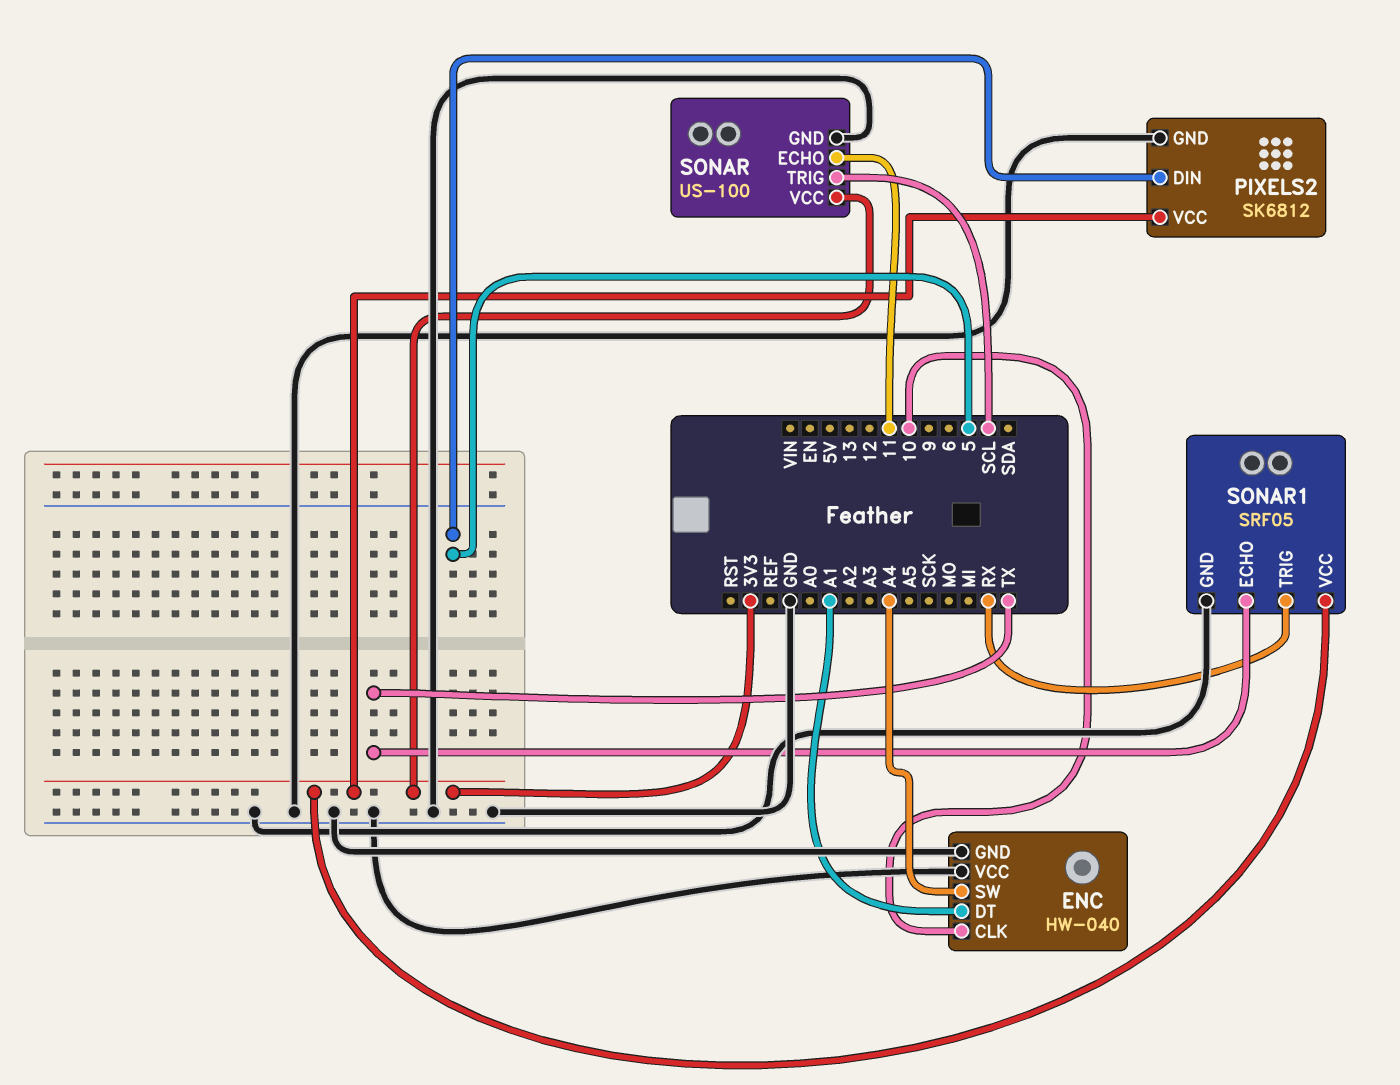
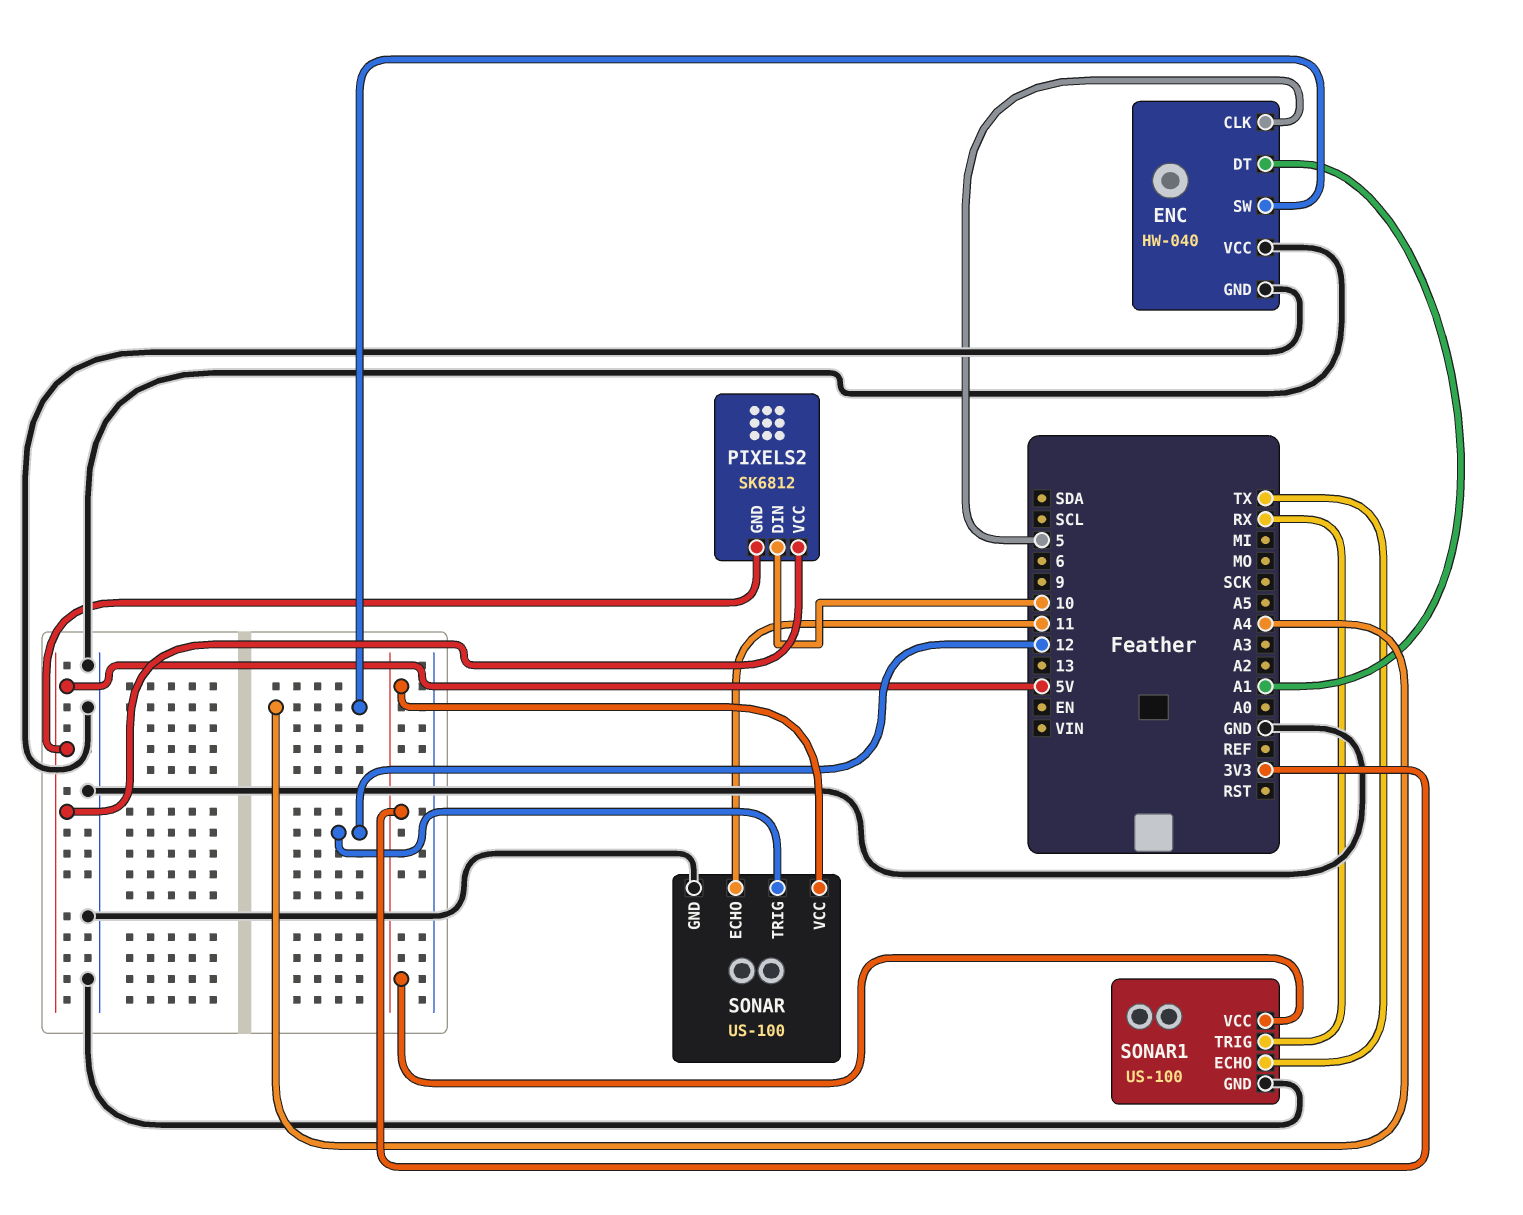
ENC pin CLK: 10 -> 5
PIXELS2 pin DIN: 5 -> 10
PIXELS2 pin GND: GND -> 5V
PIXELS2 pin VCC: 3V3 -> 5V
SONAR pin TRIG: SCL -> 12
SONAR1: SRF05 -> US-100

